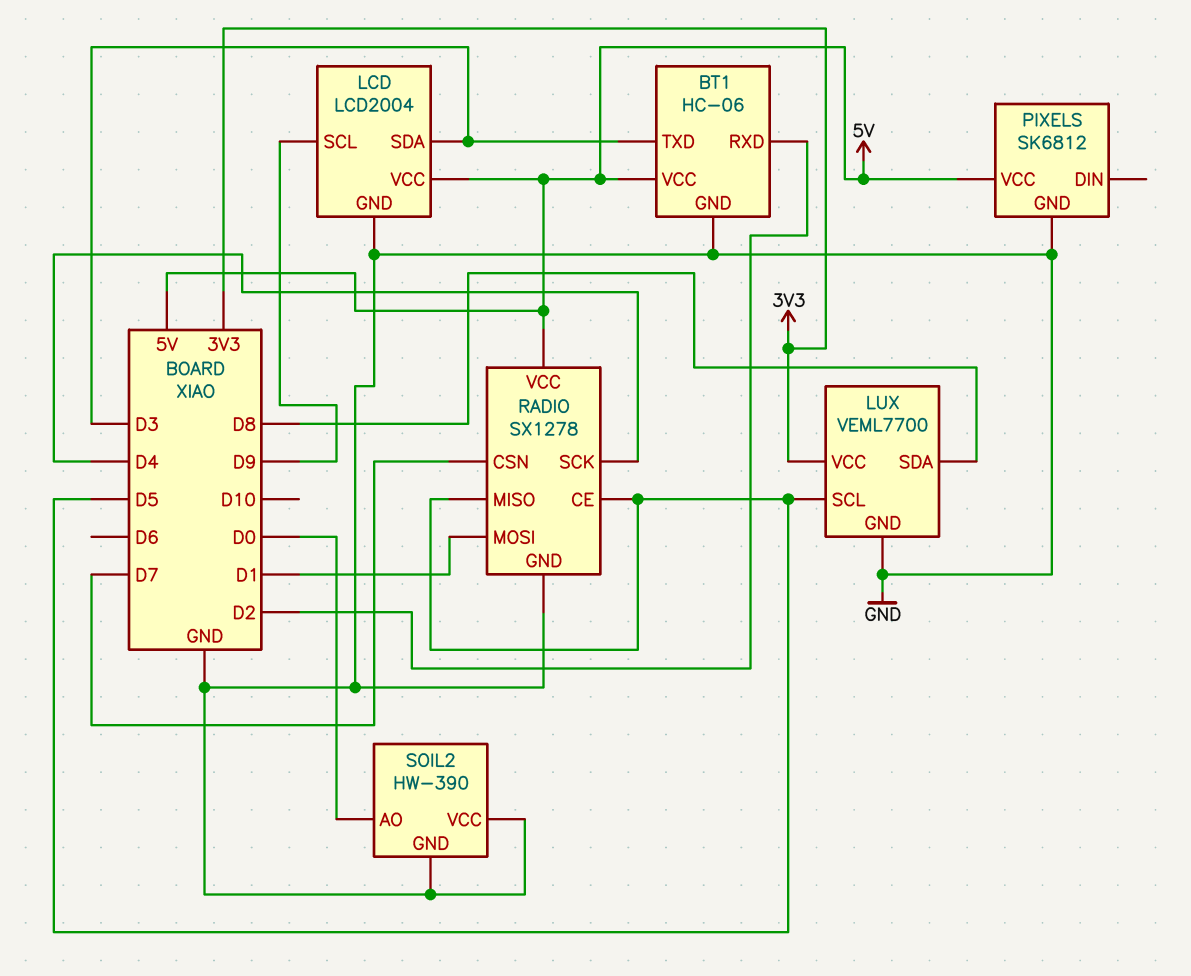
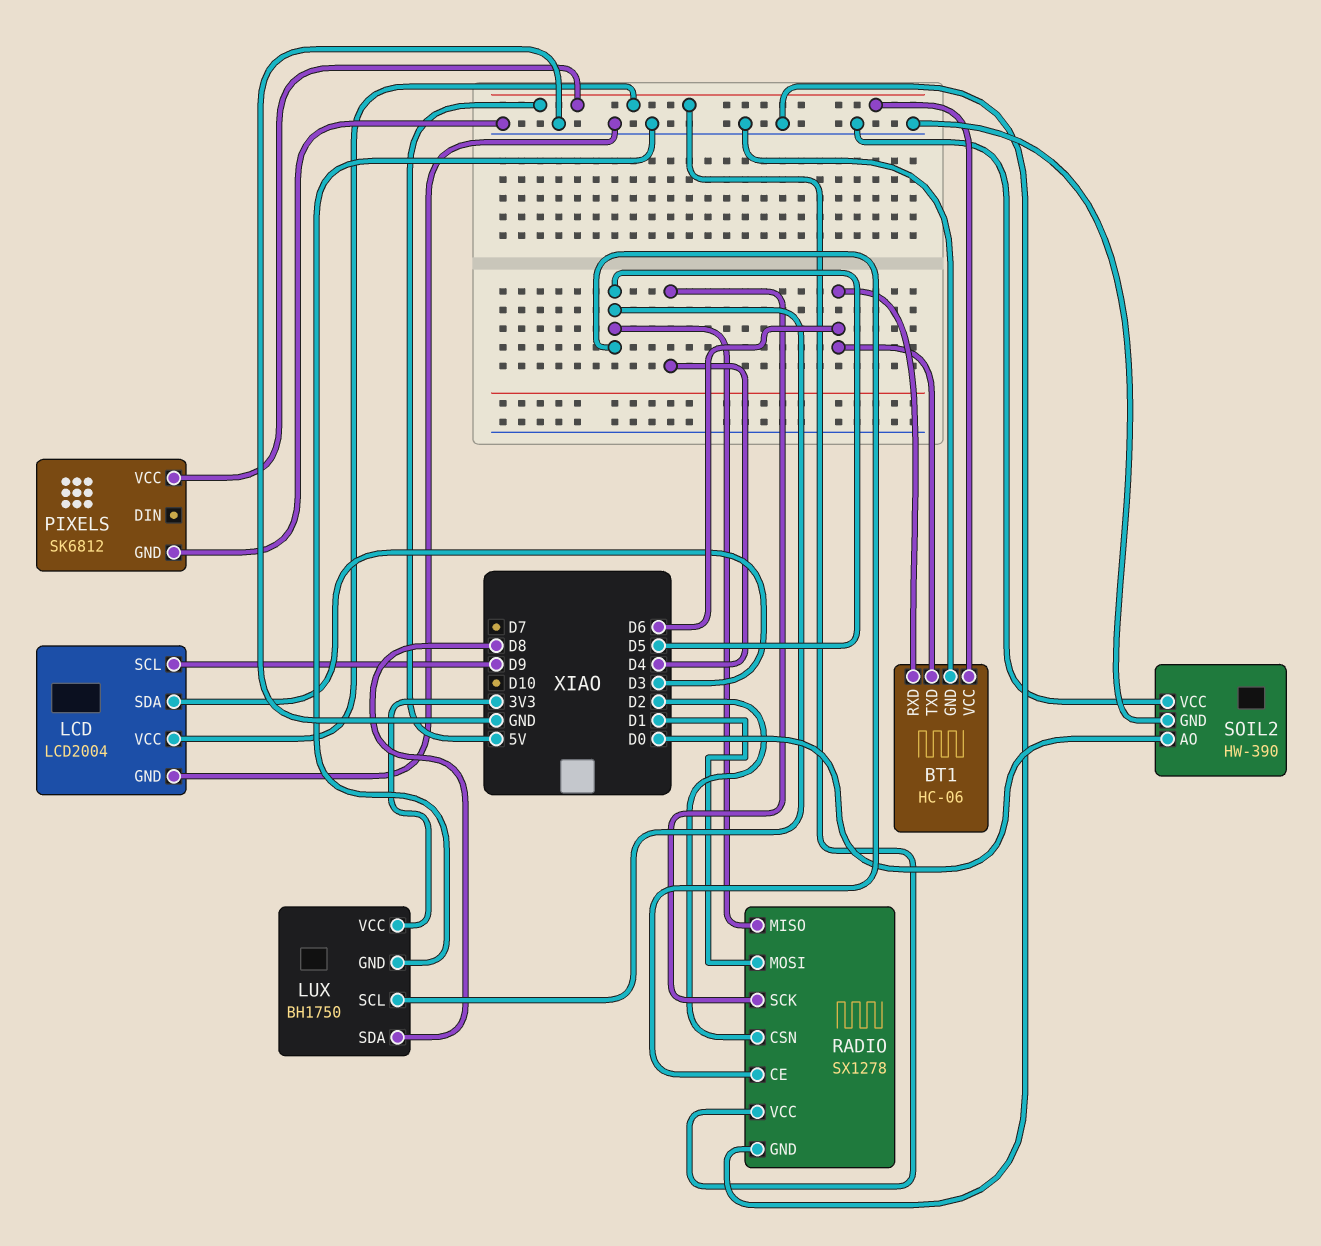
BT1 pin RXD: D2 -> D6
BT1 pin TXD: D3 -> D6
LUX: VEML7700 -> BH1750
RADIO pin CSN: D7 -> D2

